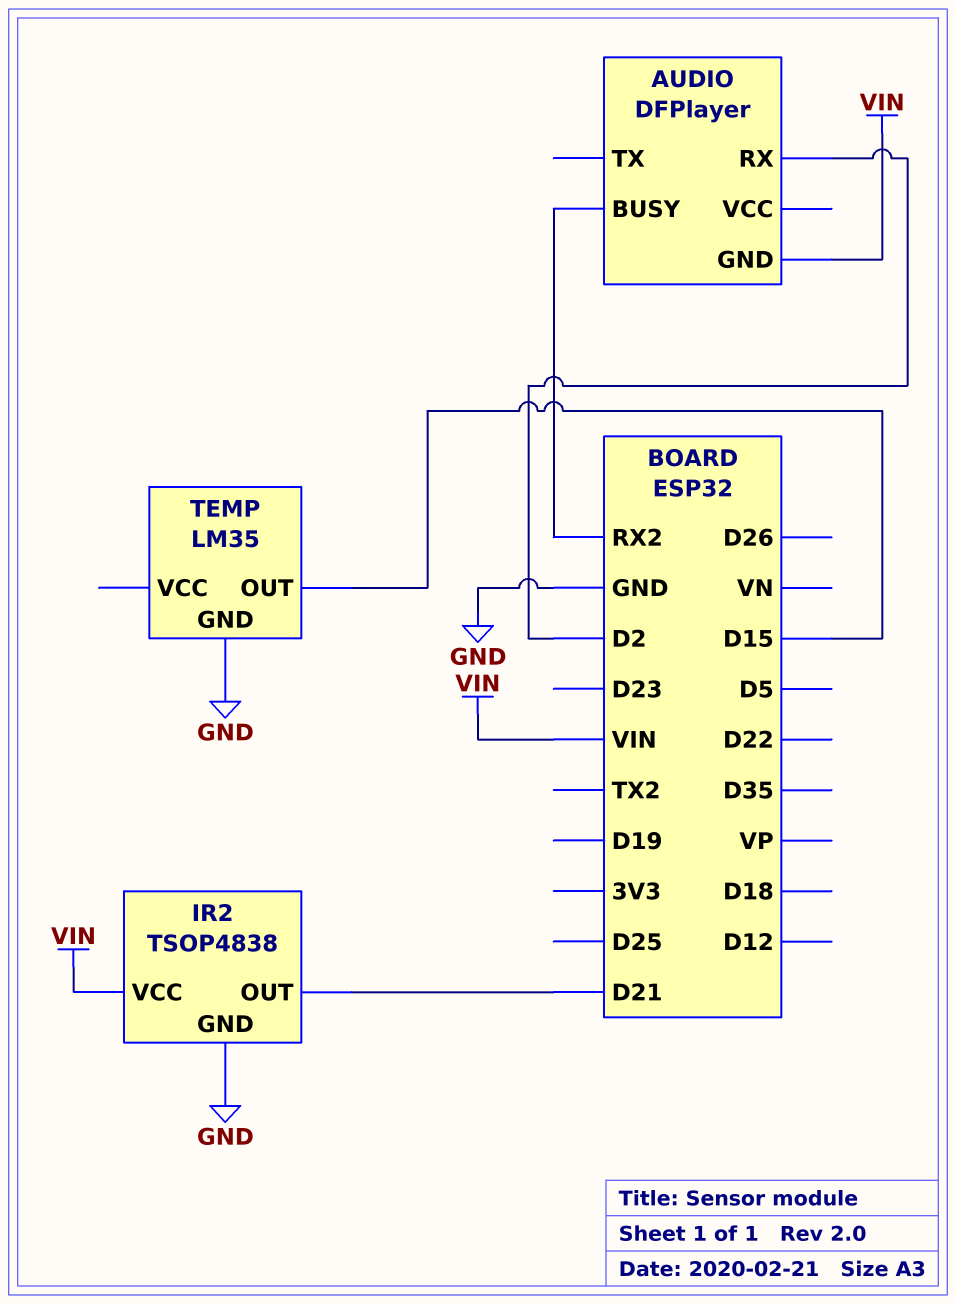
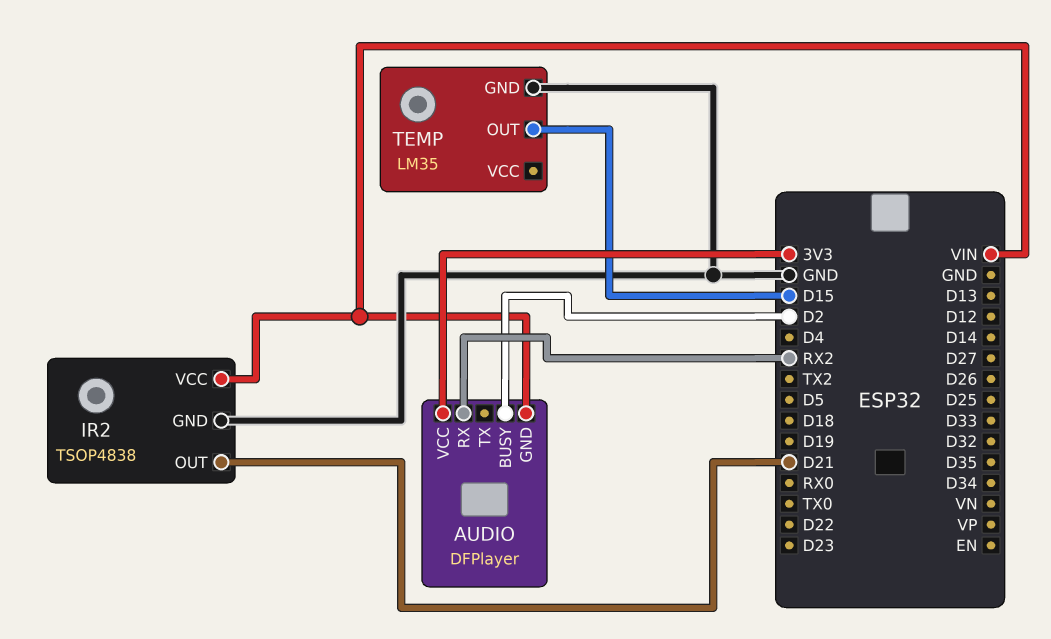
AUDIO pin BUSY: RX2 -> D2
AUDIO pin RX: D2 -> RX2
AUDIO pin VCC: none -> 3V3

